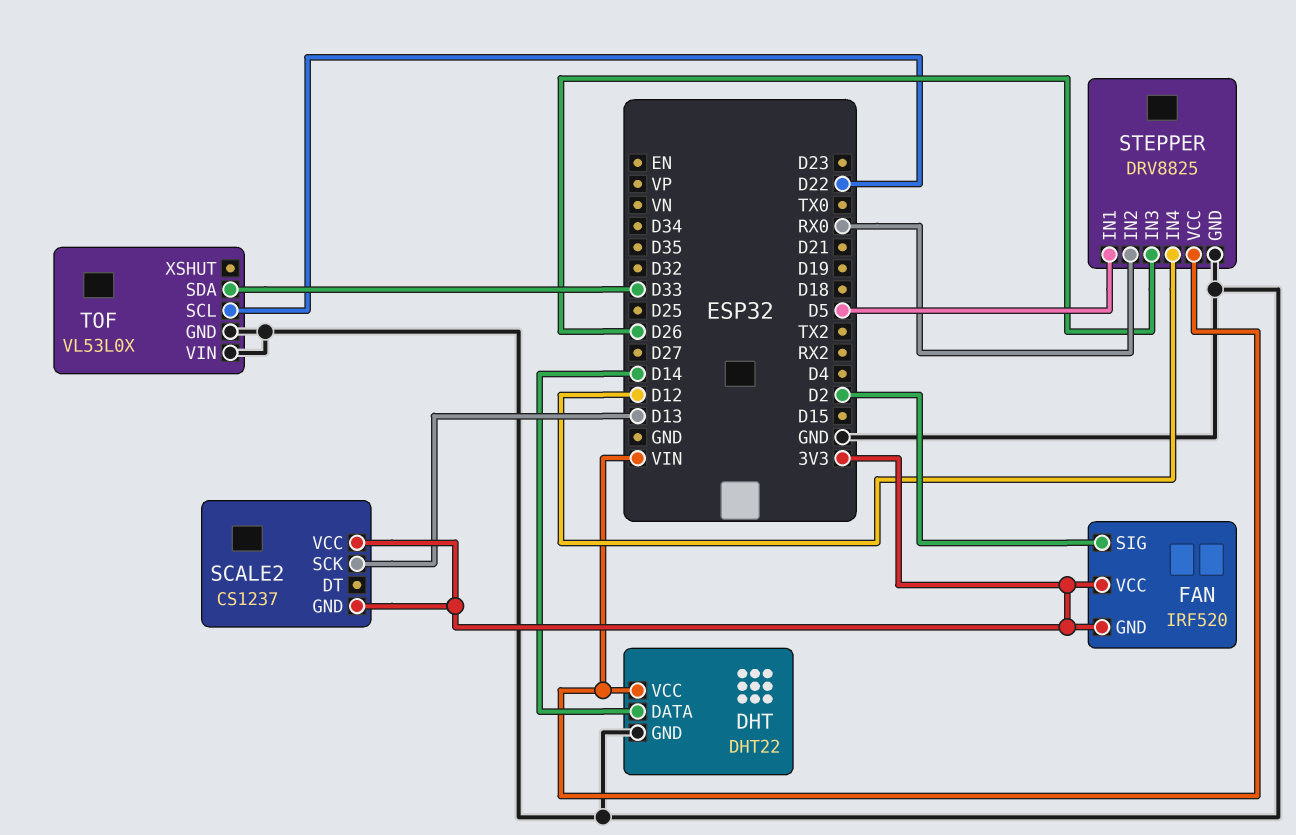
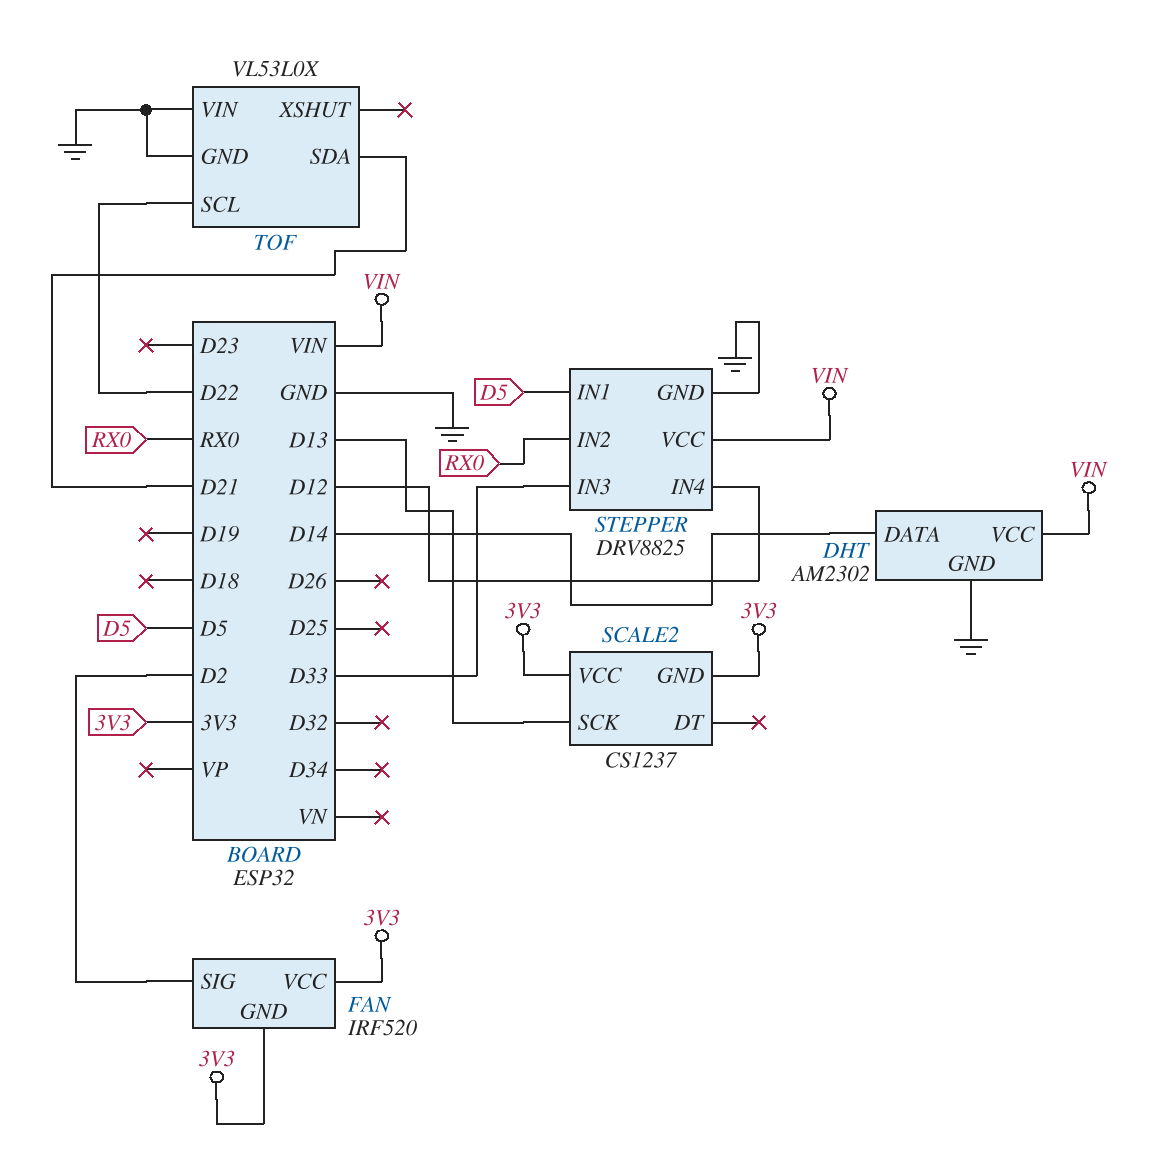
DHT: DHT22 -> AM2302
STEPPER pin IN3: D26 -> D33
TOF pin SDA: D33 -> D21

